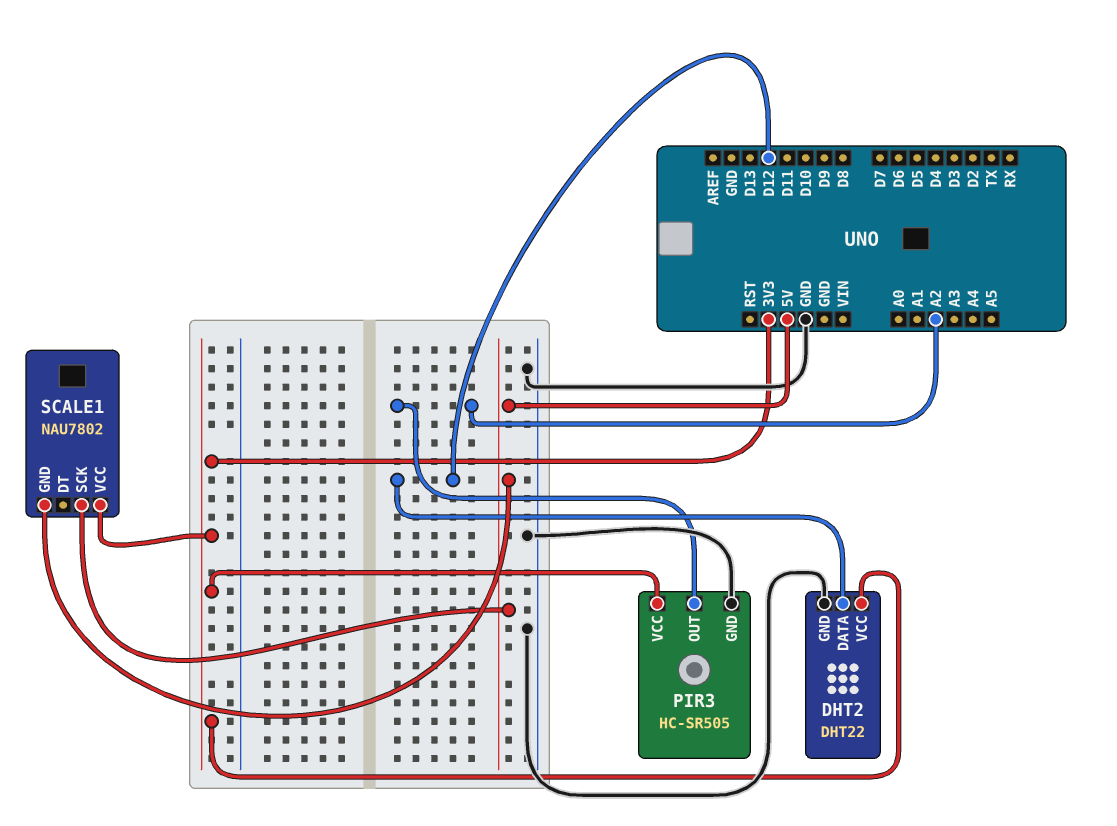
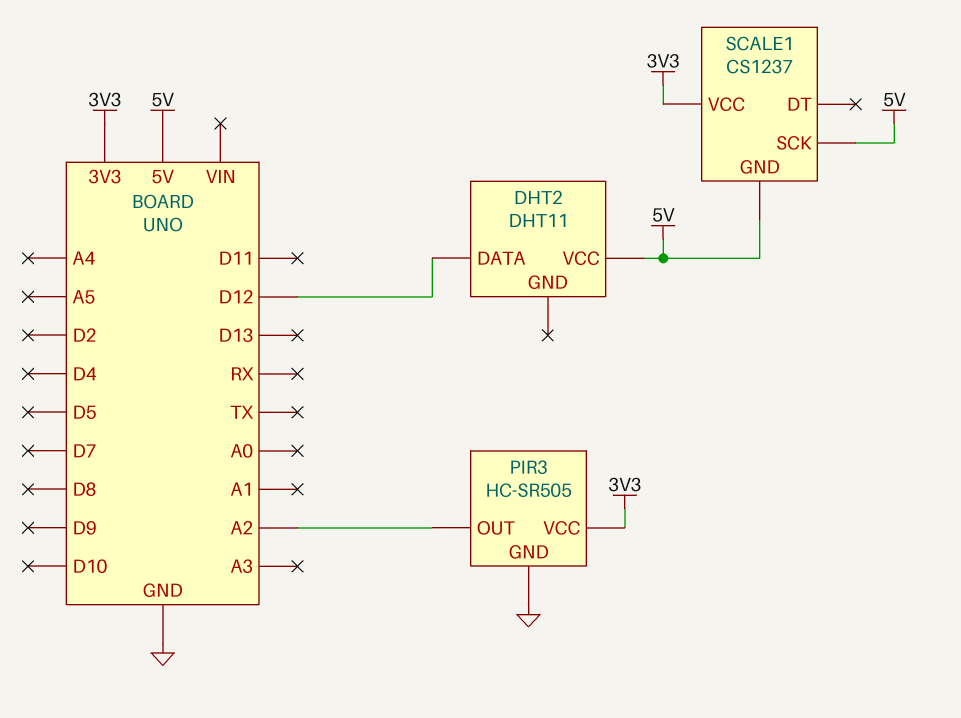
DHT2: DHT22 -> DHT11
DHT2 pin GND: GND -> none
DHT2 pin VCC: 3V3 -> 5V
SCALE1: NAU7802 -> CS1237

